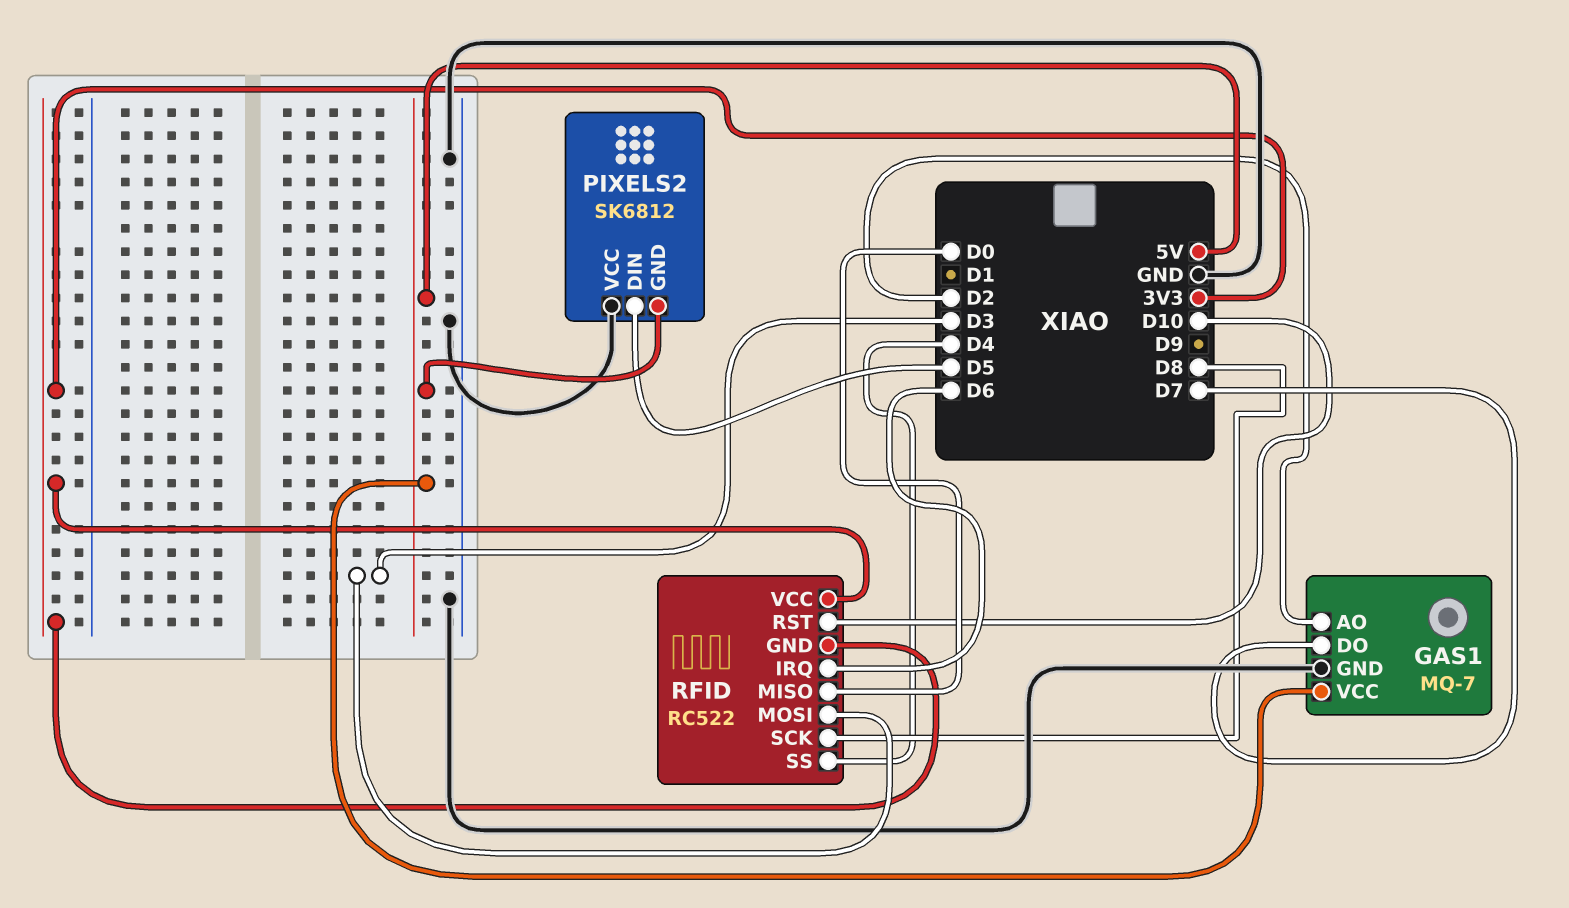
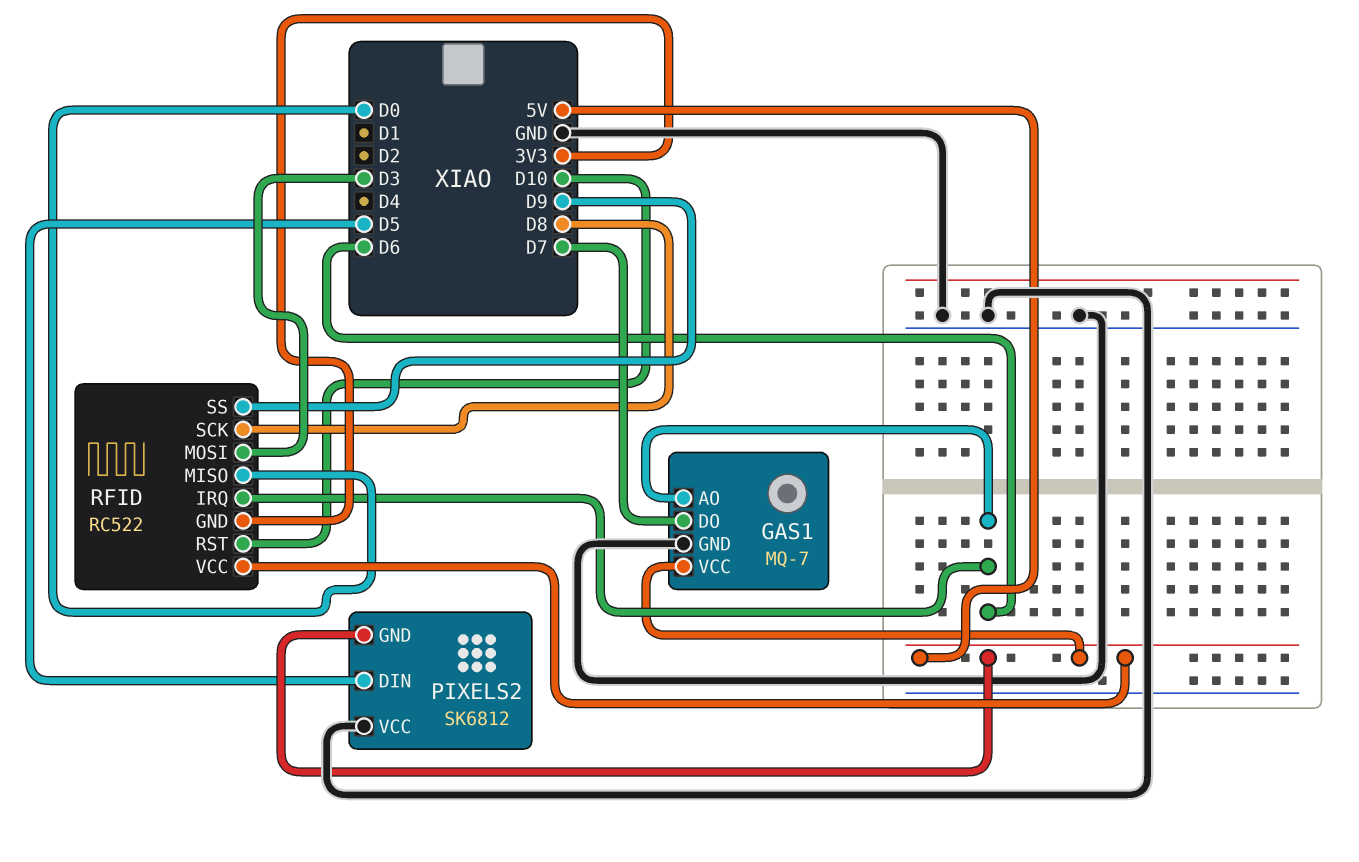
GAS1 pin AO: D2 -> D6
RFID pin SS: D4 -> D9
RFID pin VCC: 3V3 -> 5V

